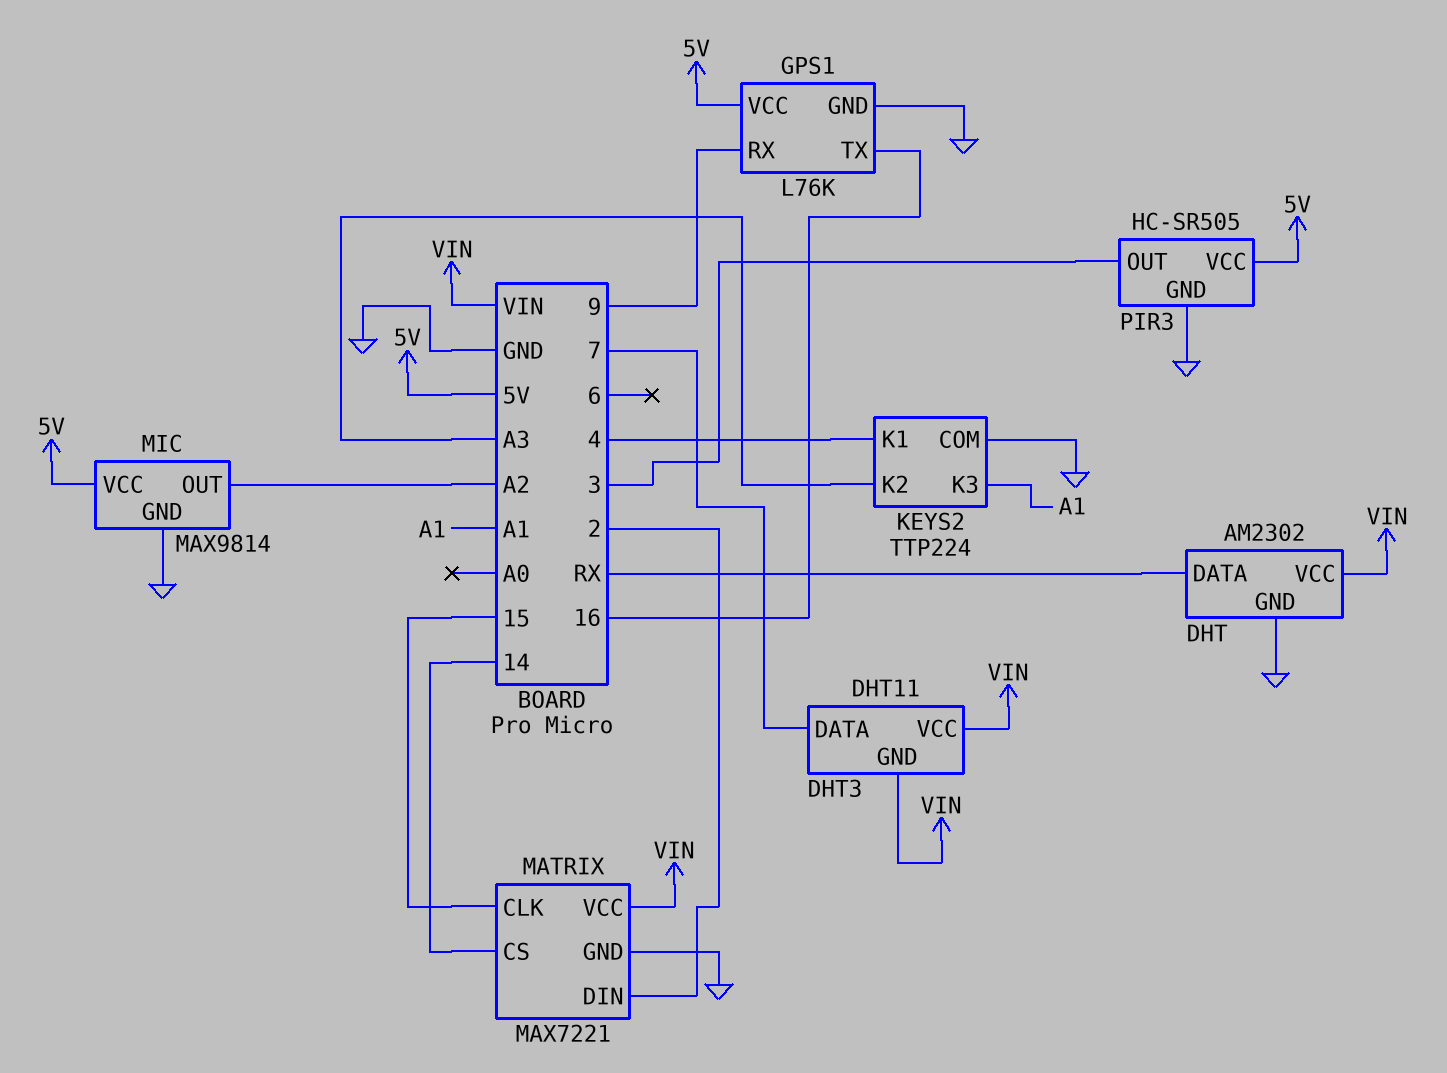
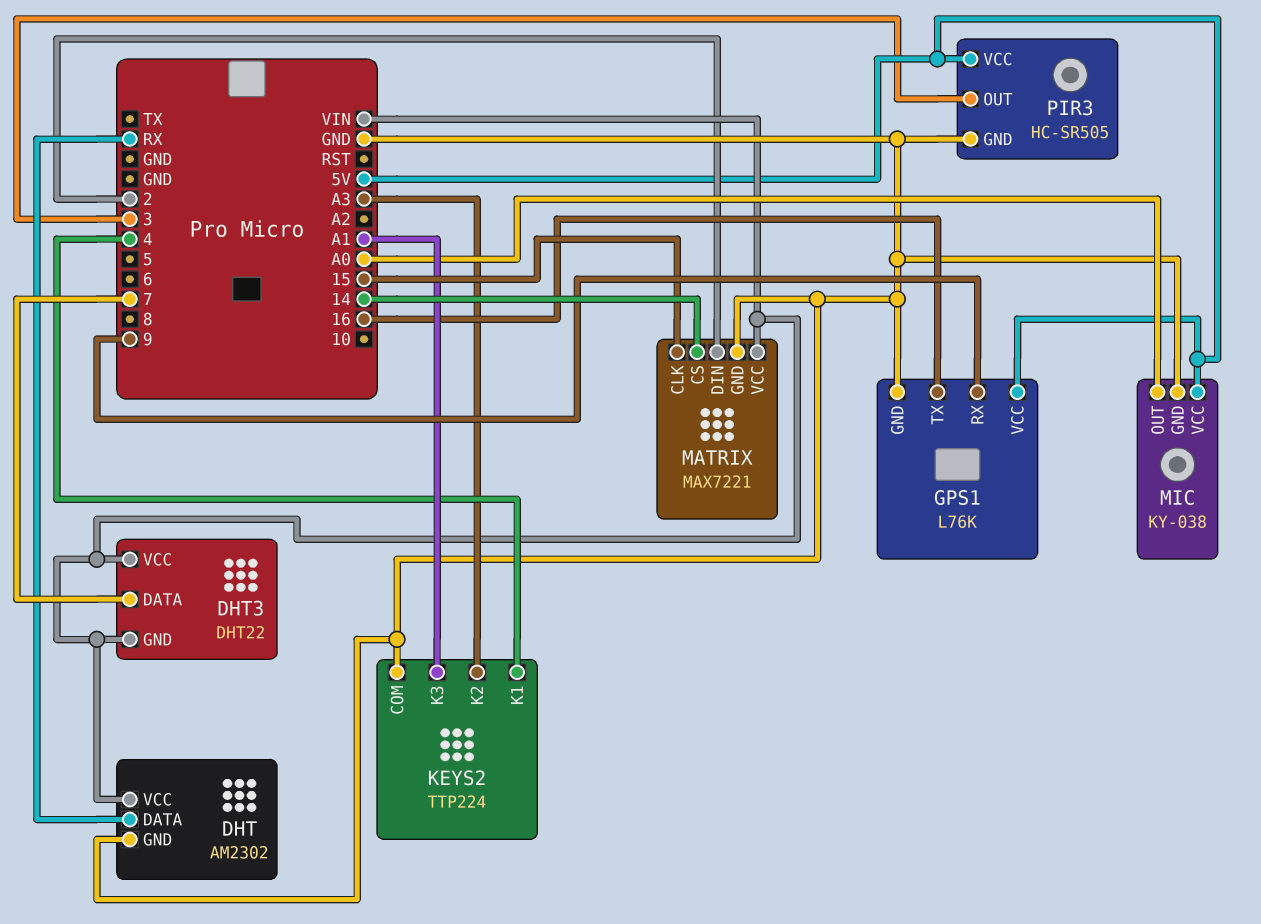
DHT3: DHT11 -> DHT22
MIC: MAX9814 -> KY-038
MIC pin OUT: A2 -> A0

